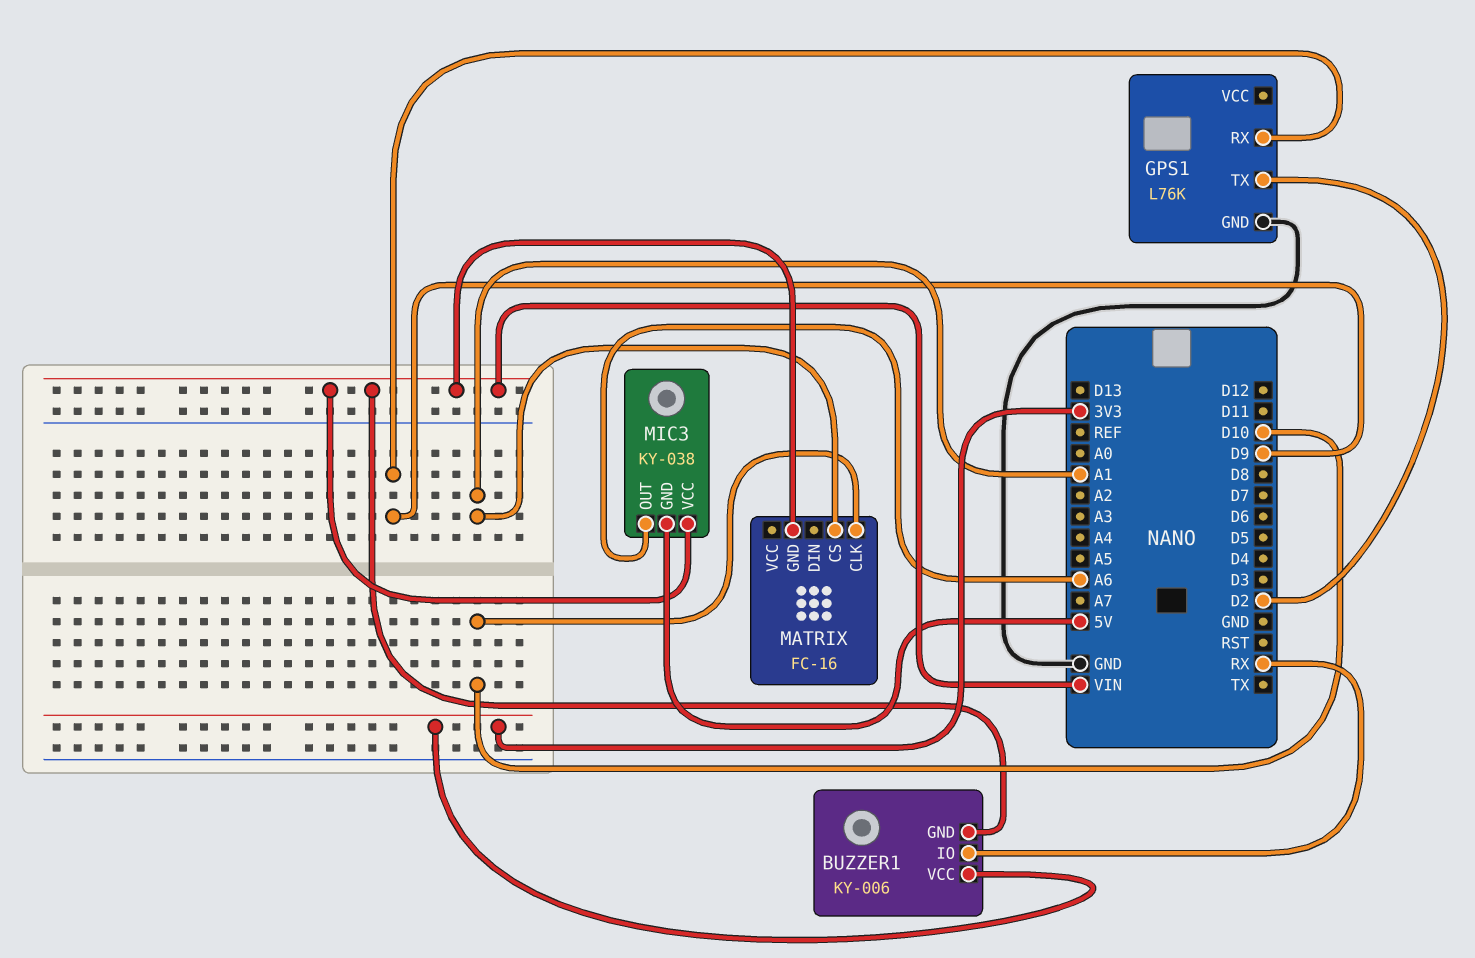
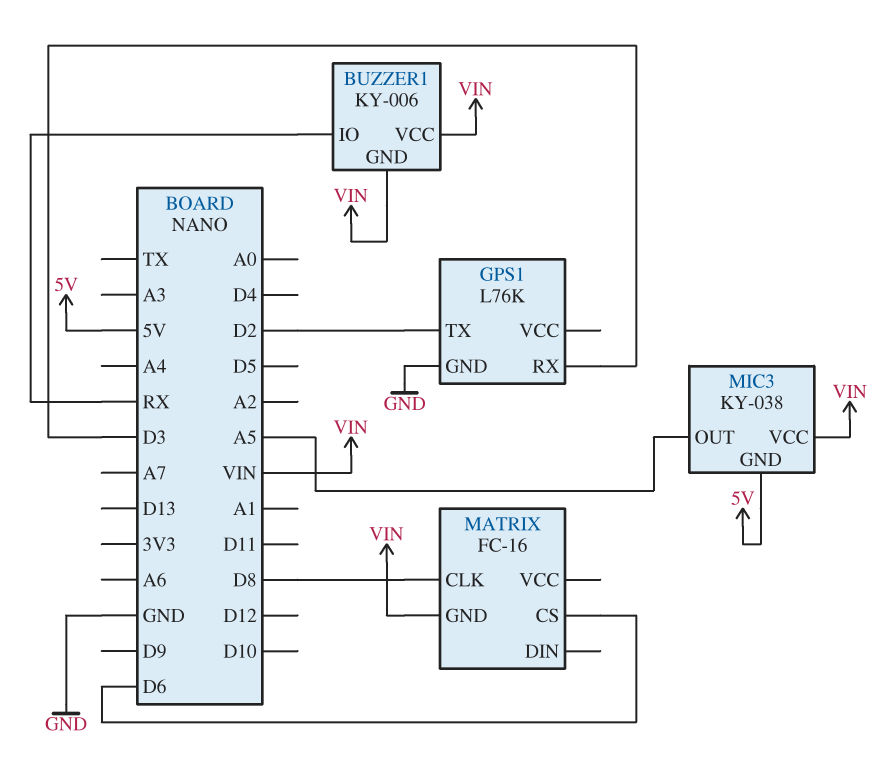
BUZZER1 pin VCC: 3V3 -> VIN
GPS1 pin RX: D9 -> D3
MATRIX pin CLK: D10 -> D8
MATRIX pin CS: A1 -> D6
MIC3 pin OUT: A6 -> A5

